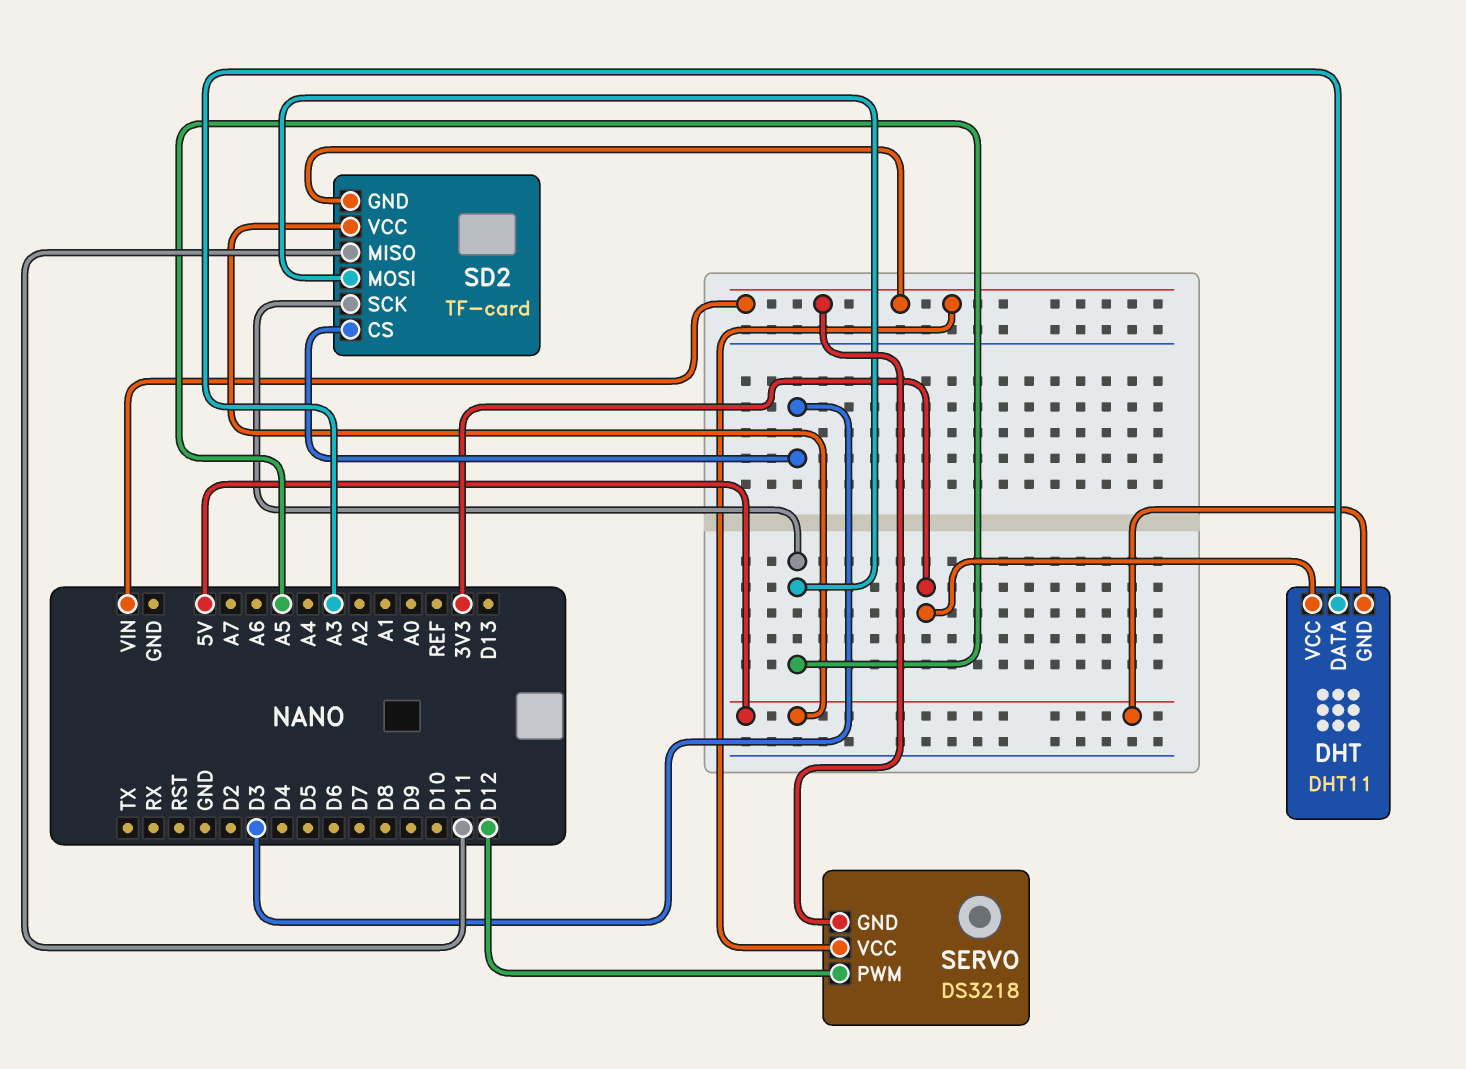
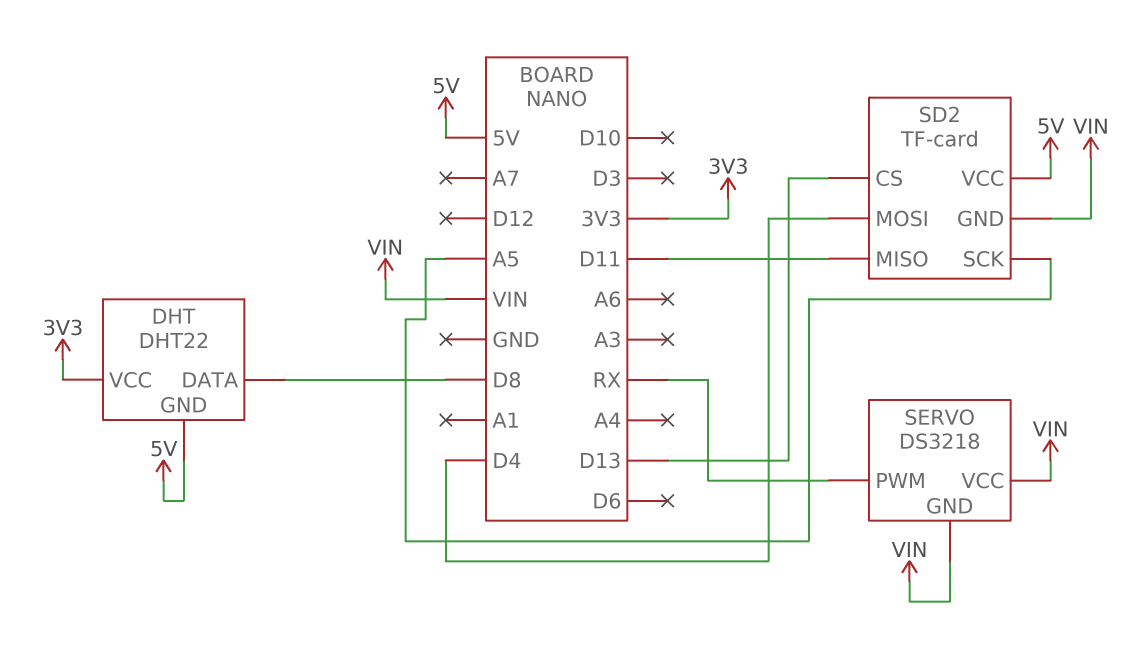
DHT: DHT11 -> DHT22
DHT pin DATA: A3 -> D8
SD2 pin CS: D3 -> D13
SD2 pin MOSI: A5 -> D4
SERVO pin PWM: D12 -> RX

